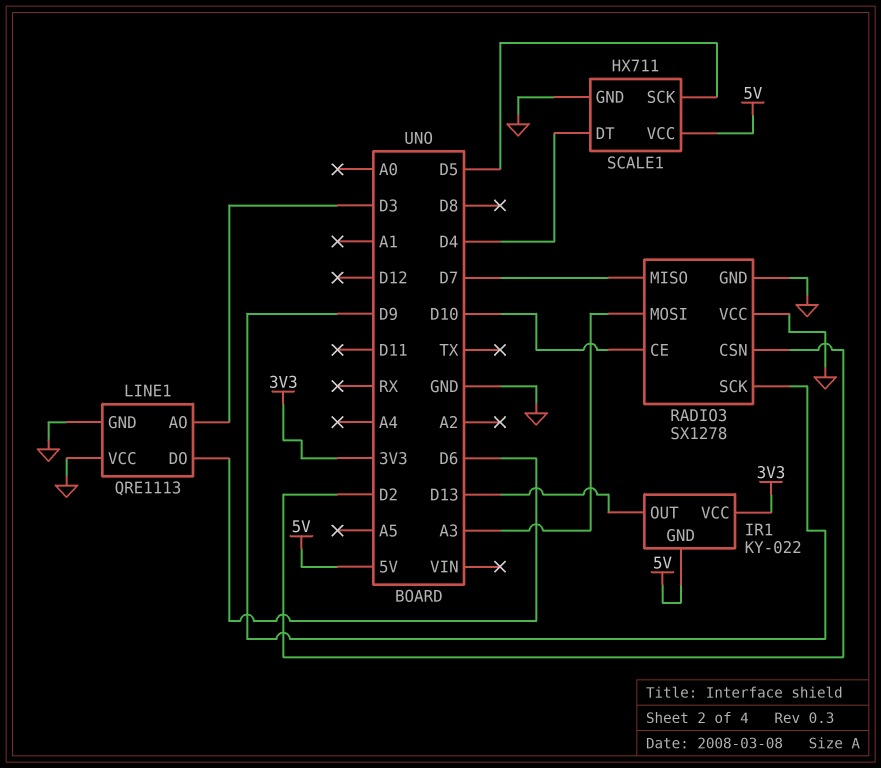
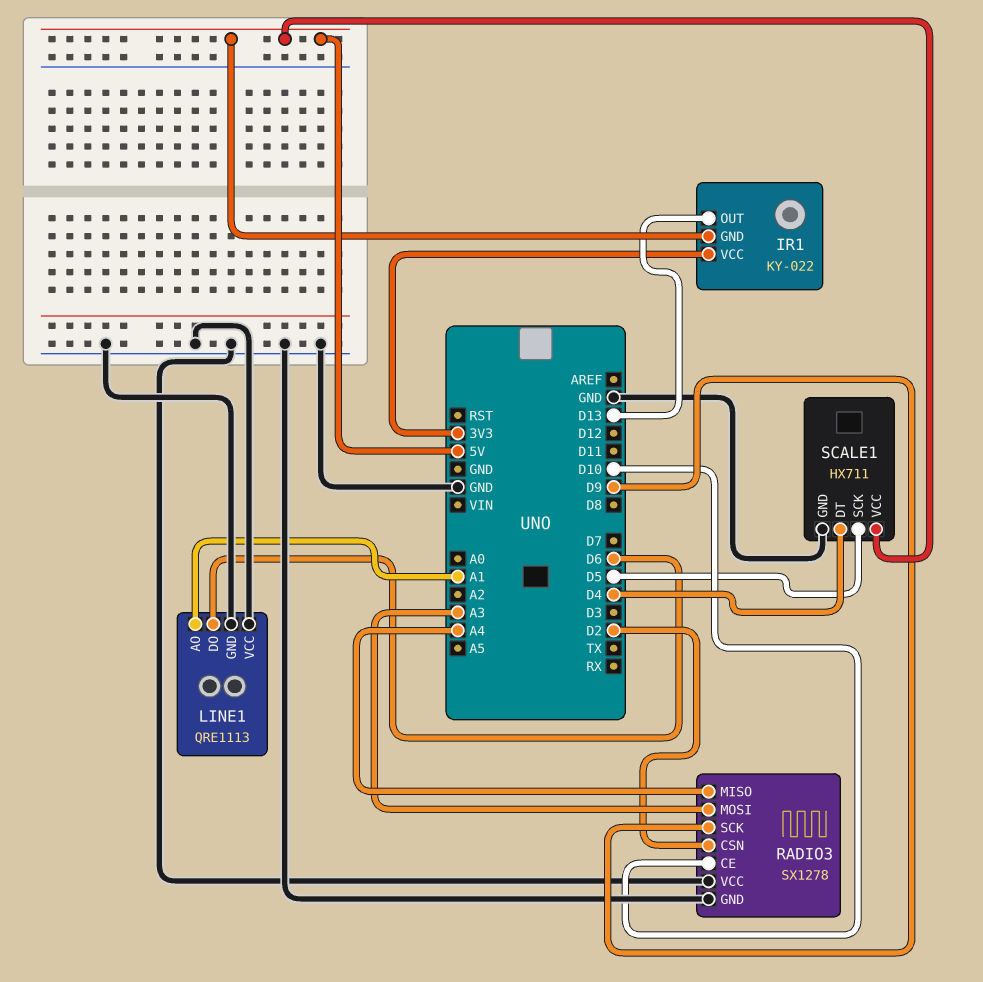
LINE1 pin AO: D3 -> A1
RADIO3 pin MISO: D7 -> A4

